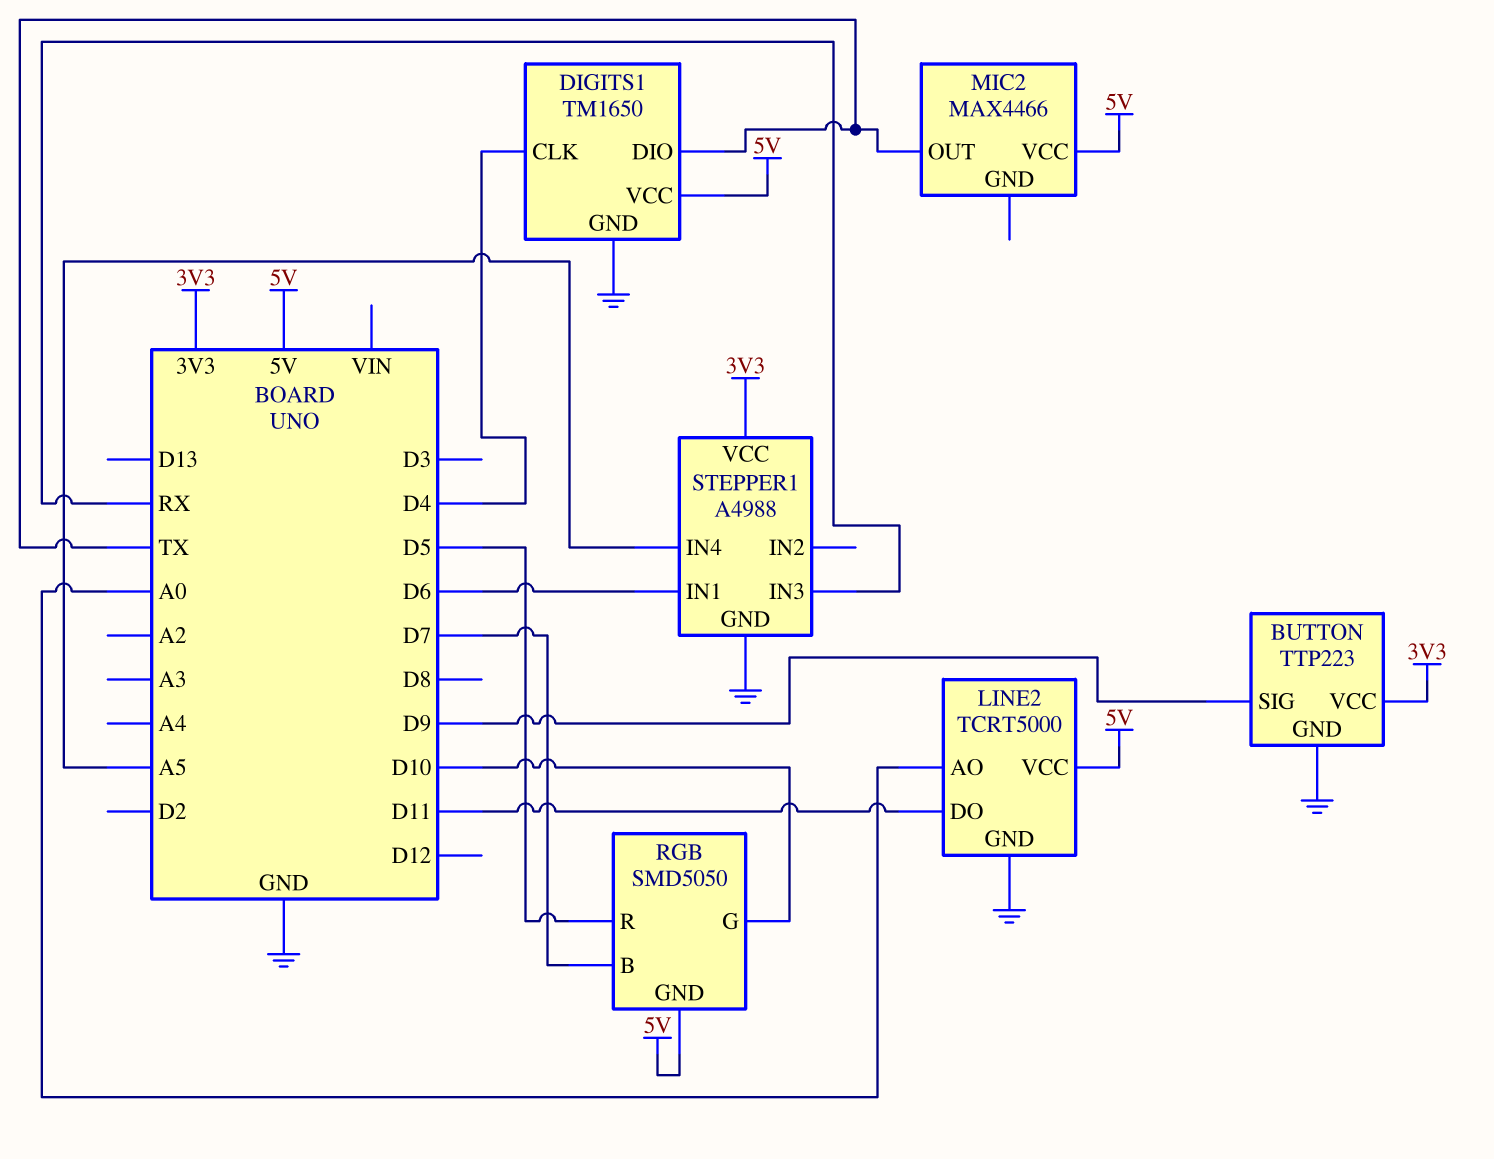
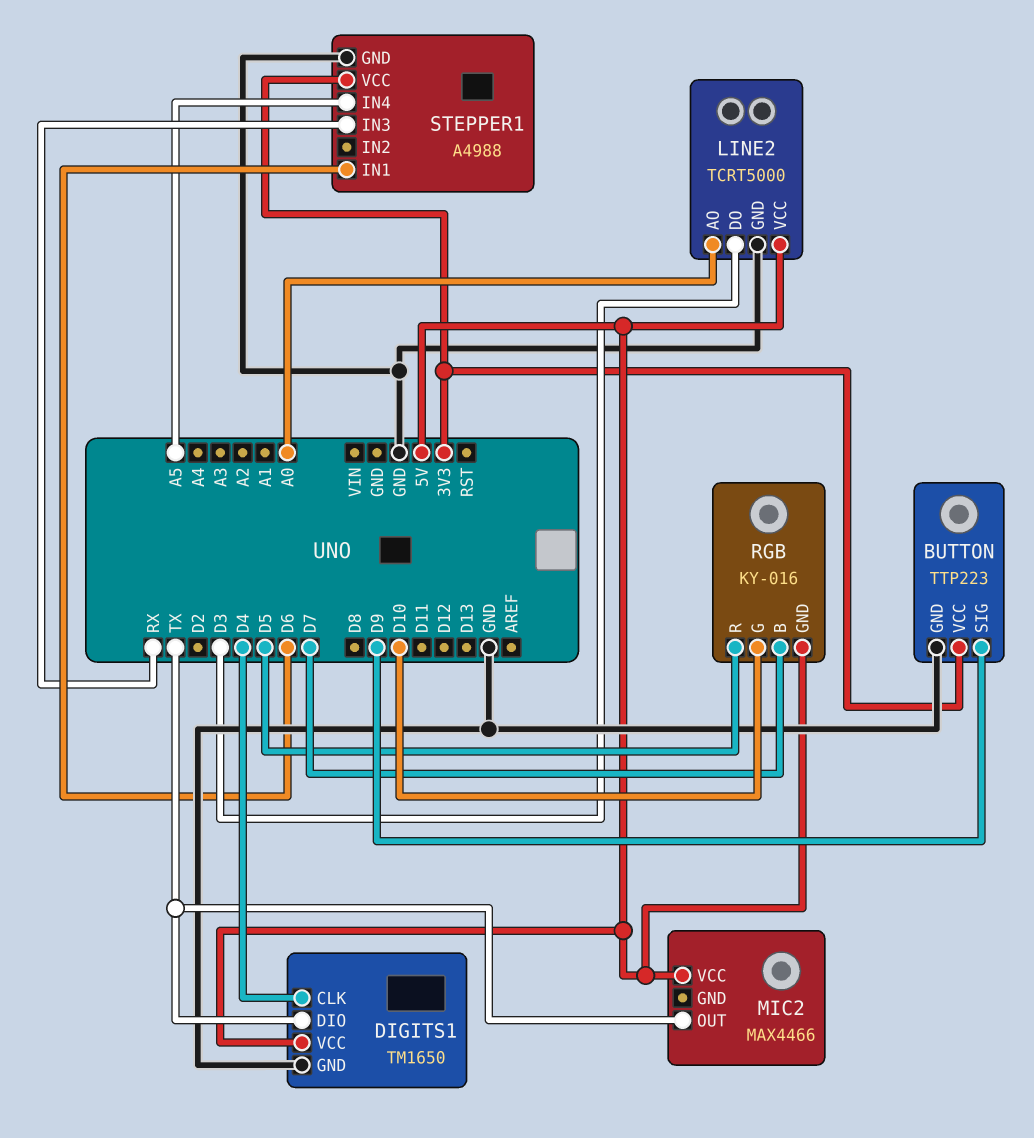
LINE2 pin DO: D11 -> D3
RGB: SMD5050 -> KY-016

